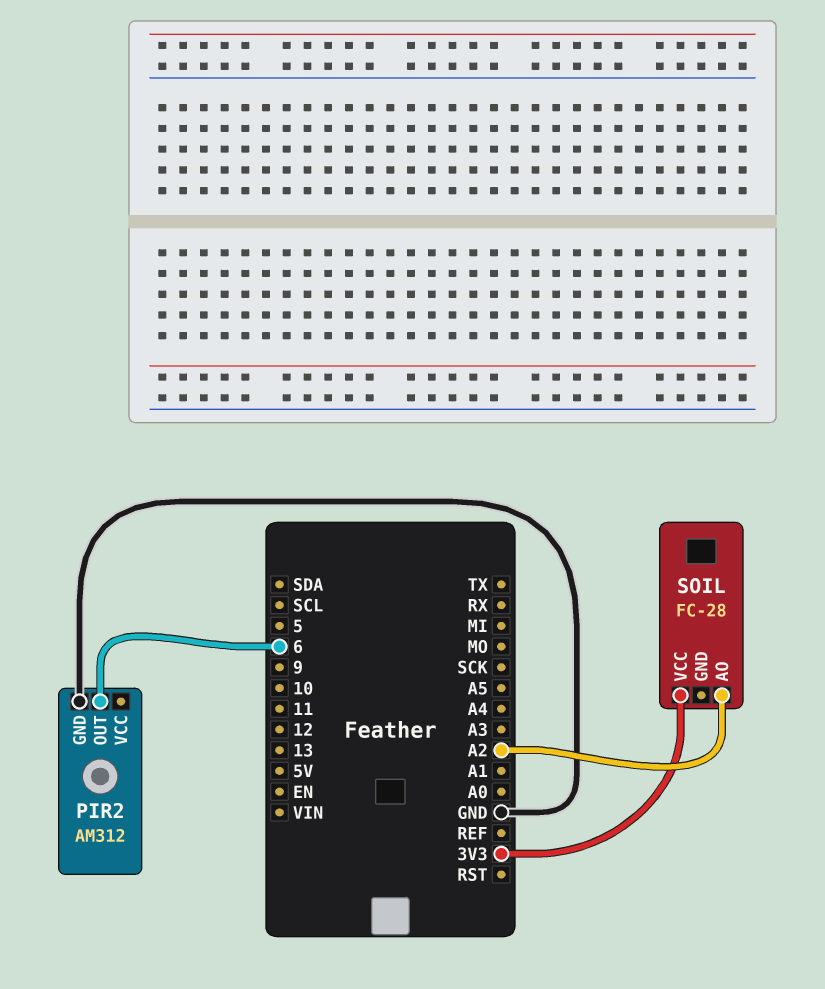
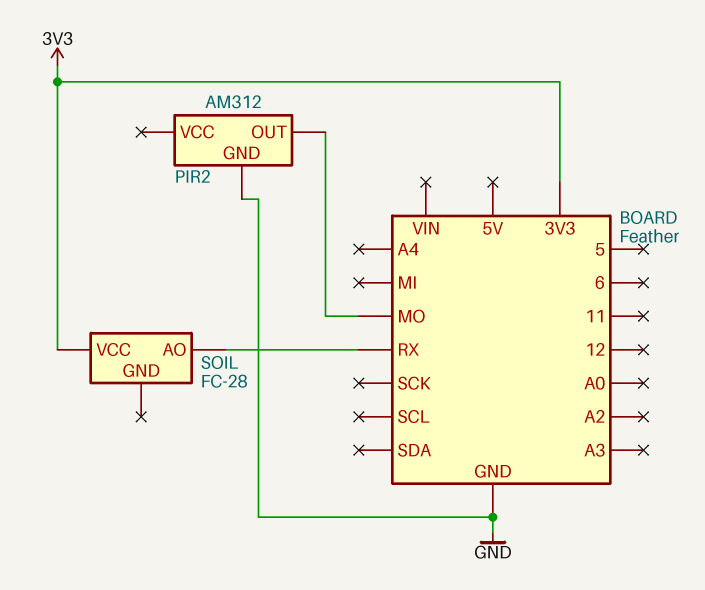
PIR2 pin OUT: 6 -> MO
SOIL pin AO: A2 -> RX

